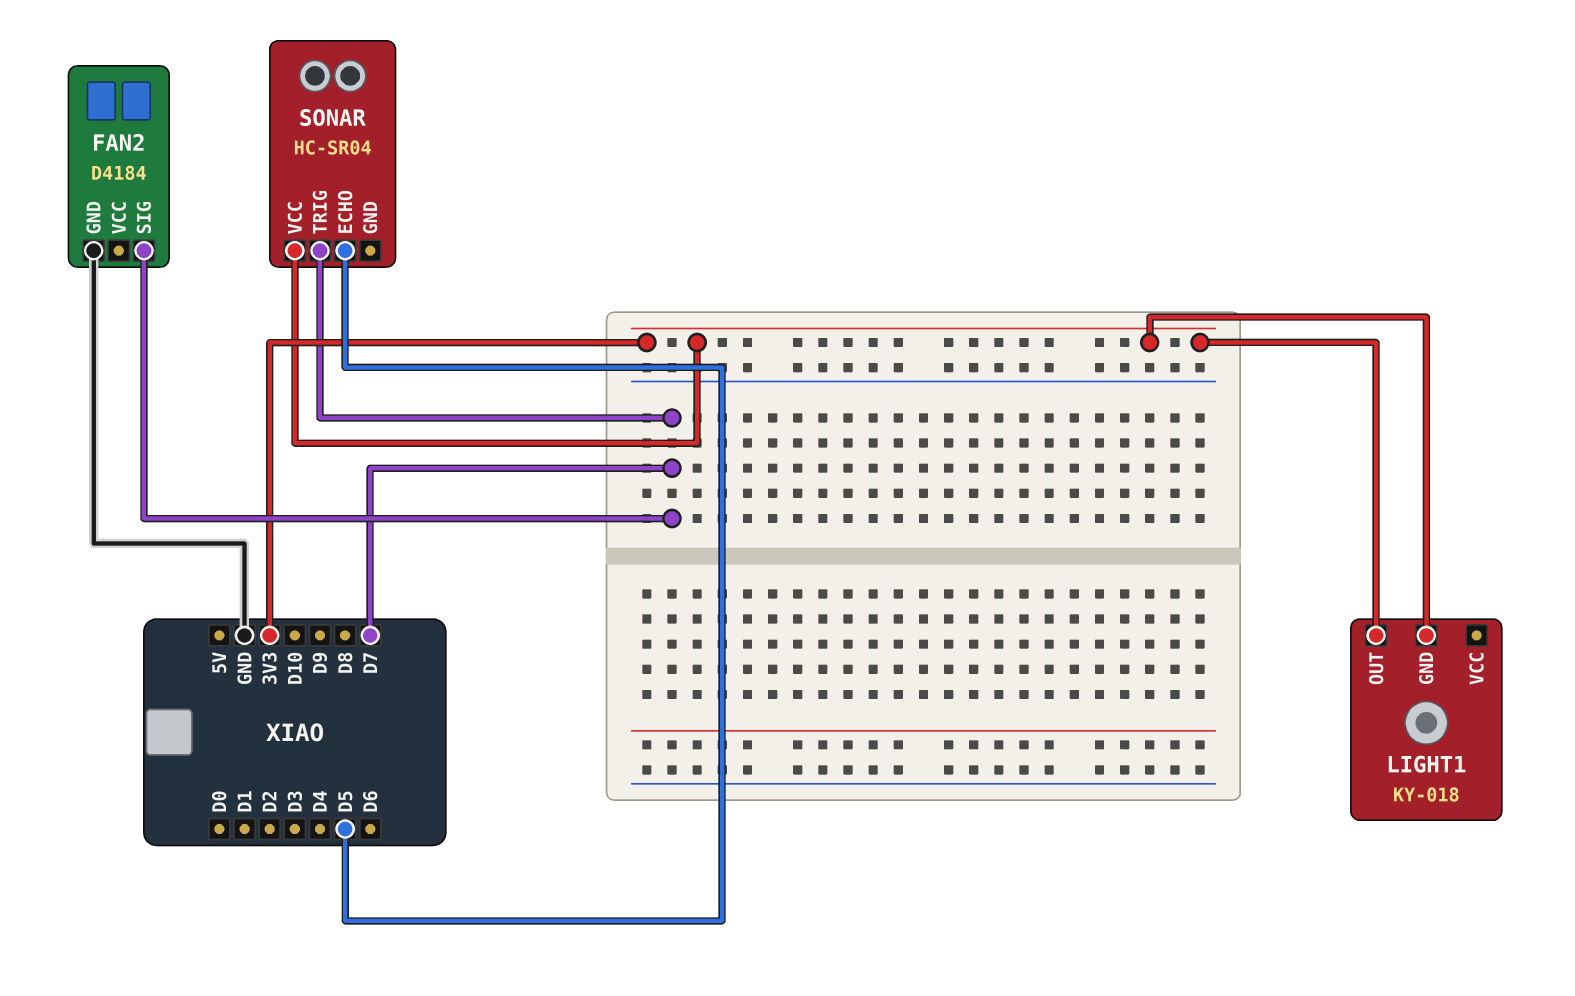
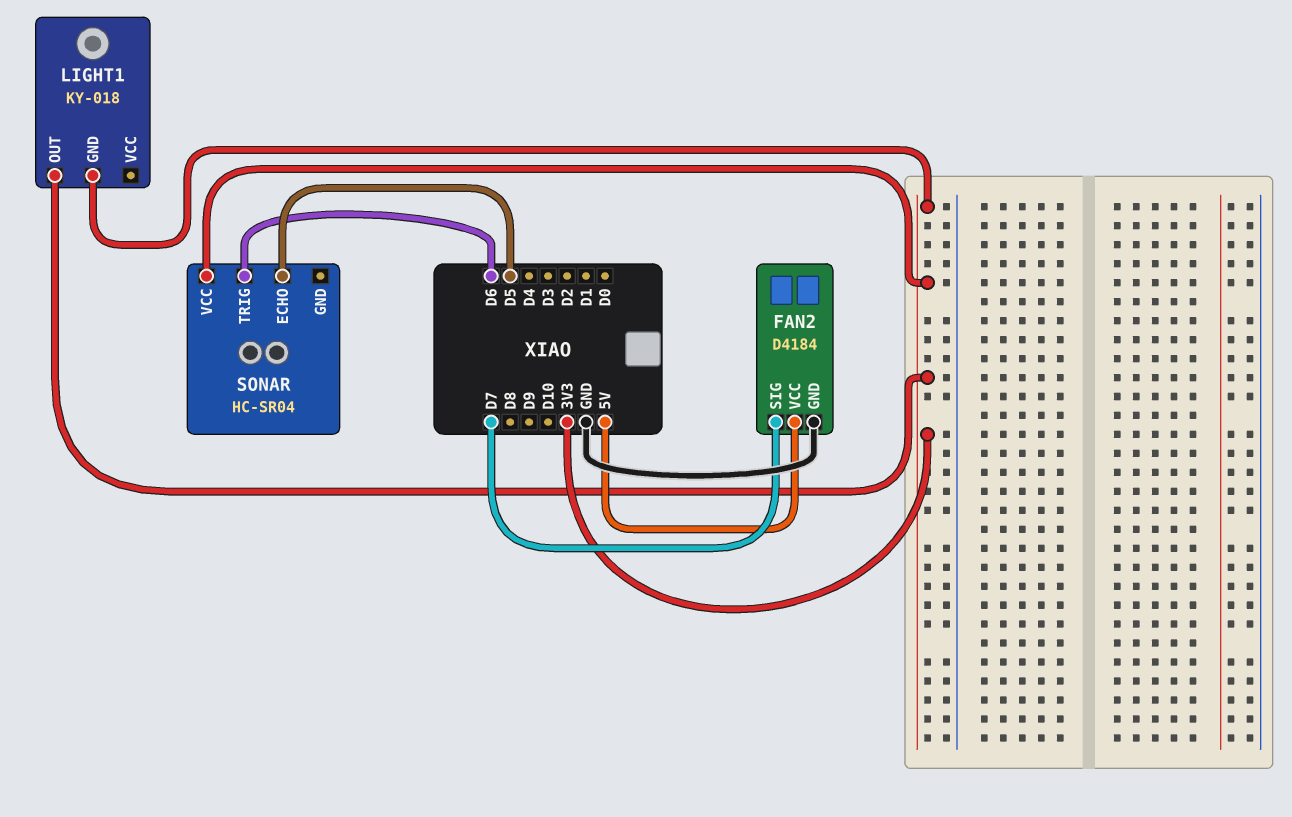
FAN2 pin VCC: none -> 5V
SONAR pin TRIG: D7 -> D6

